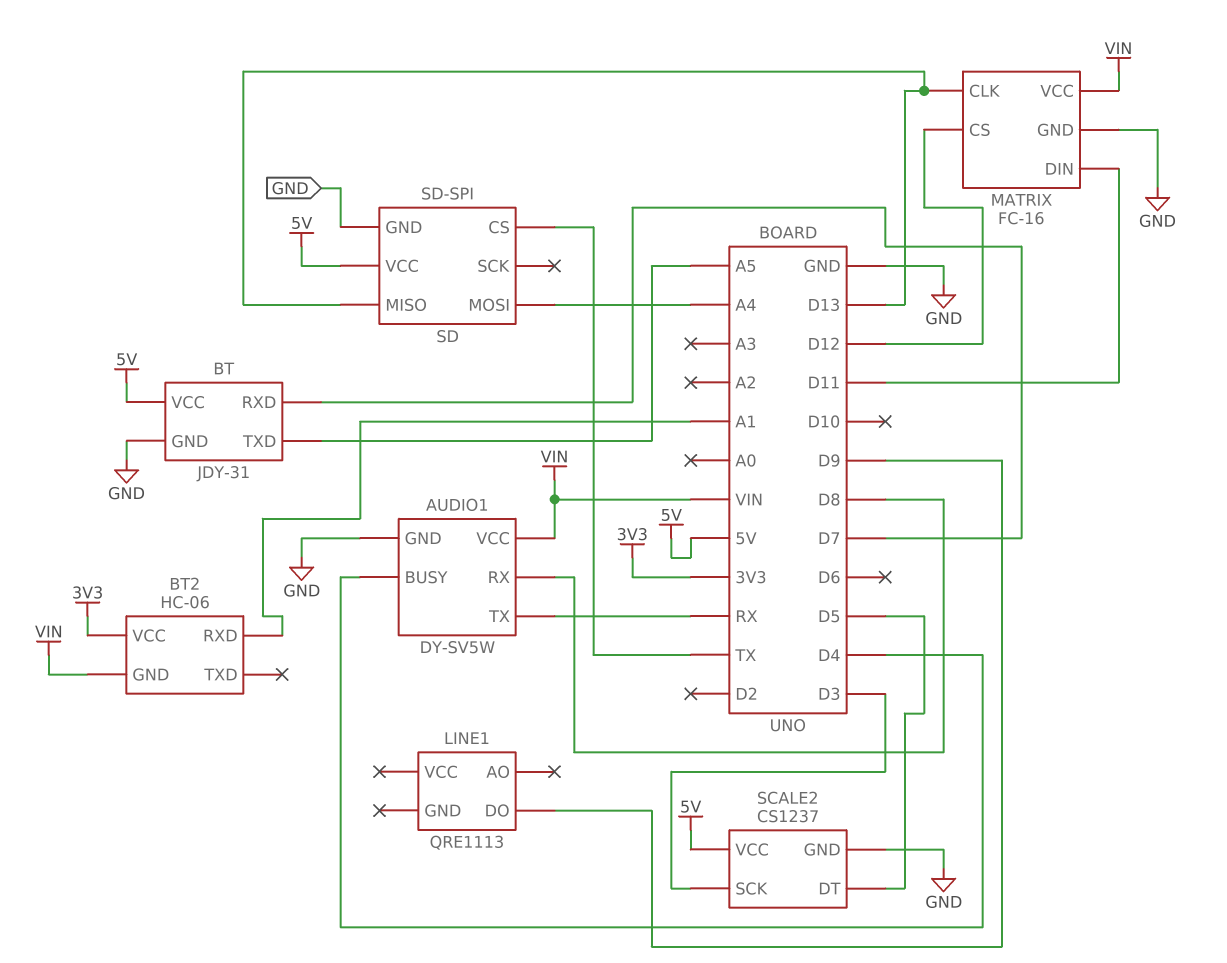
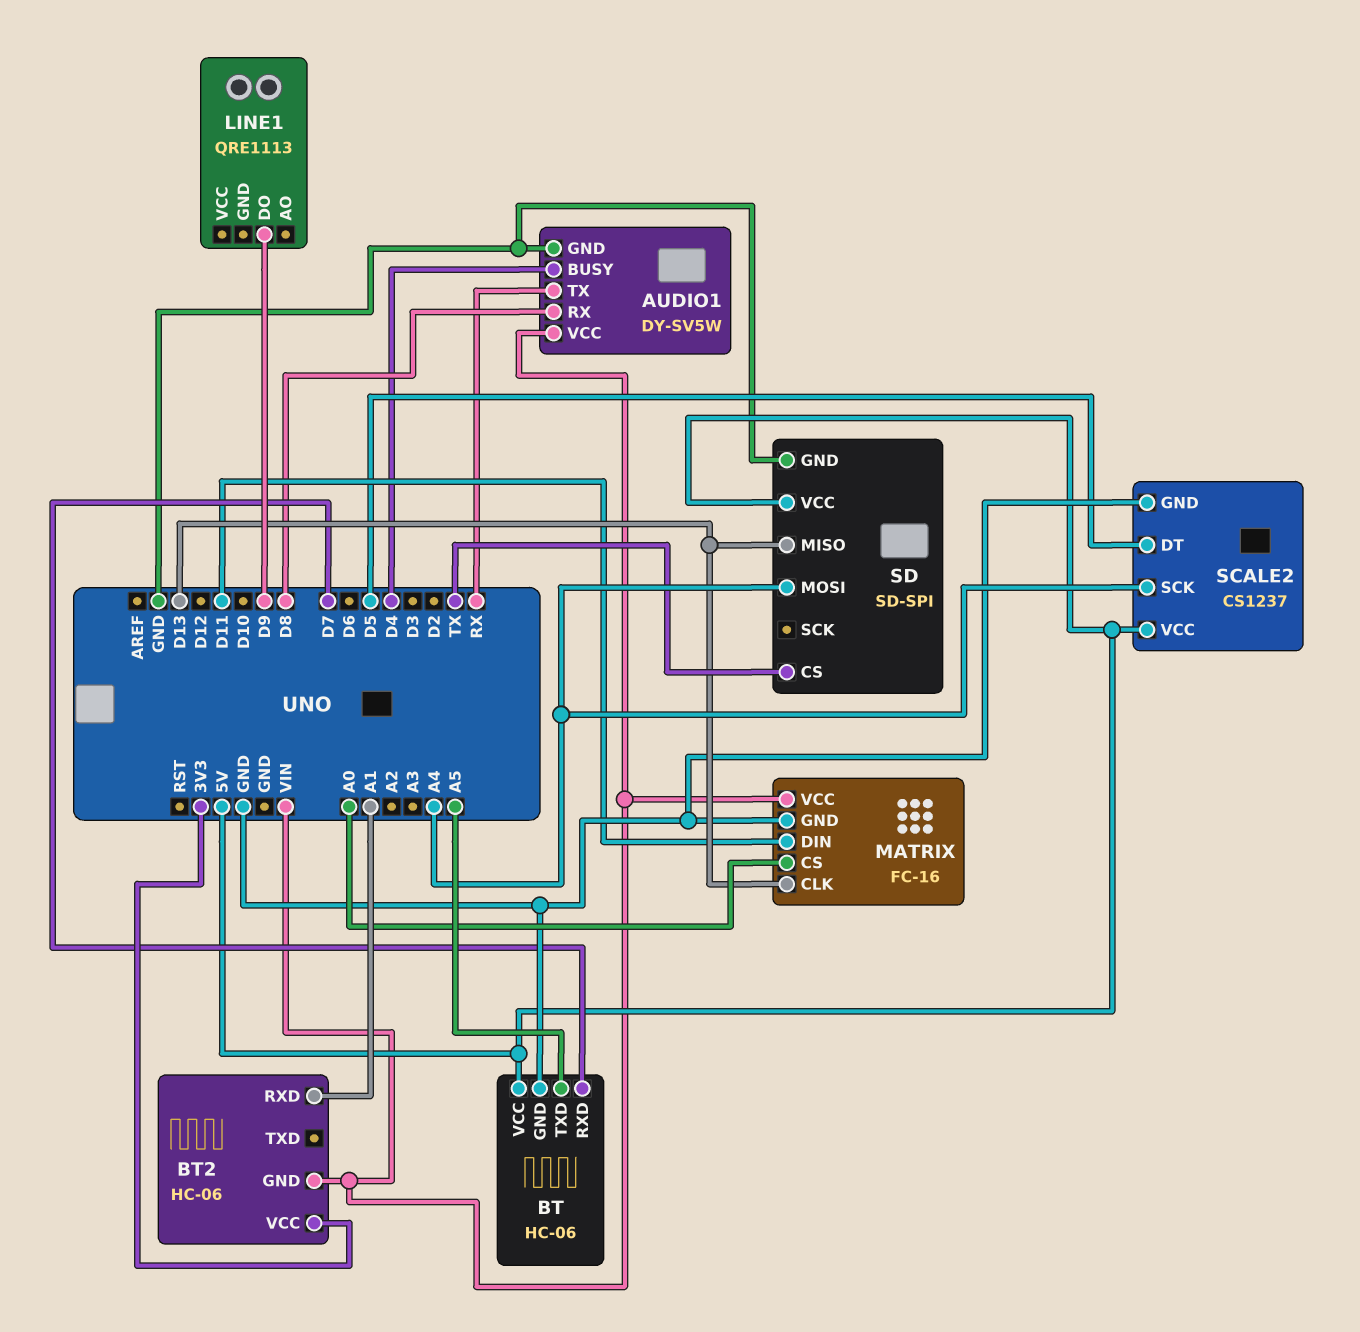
BT: JDY-31 -> HC-06
MATRIX pin CS: D12 -> A0
SCALE2 pin SCK: D3 -> A4

